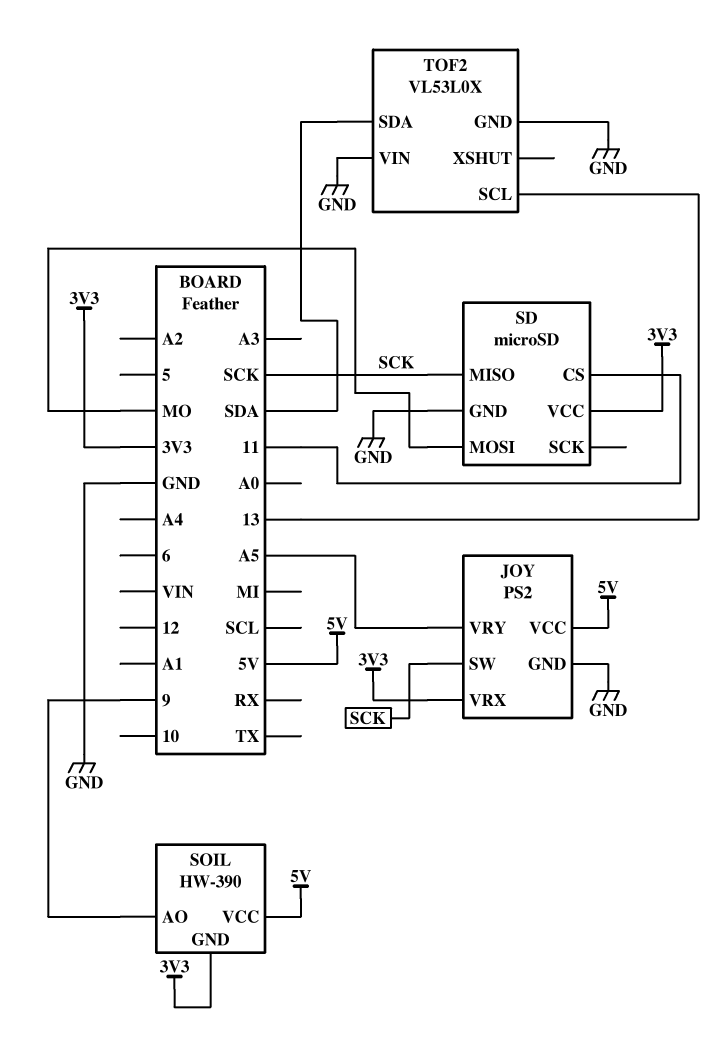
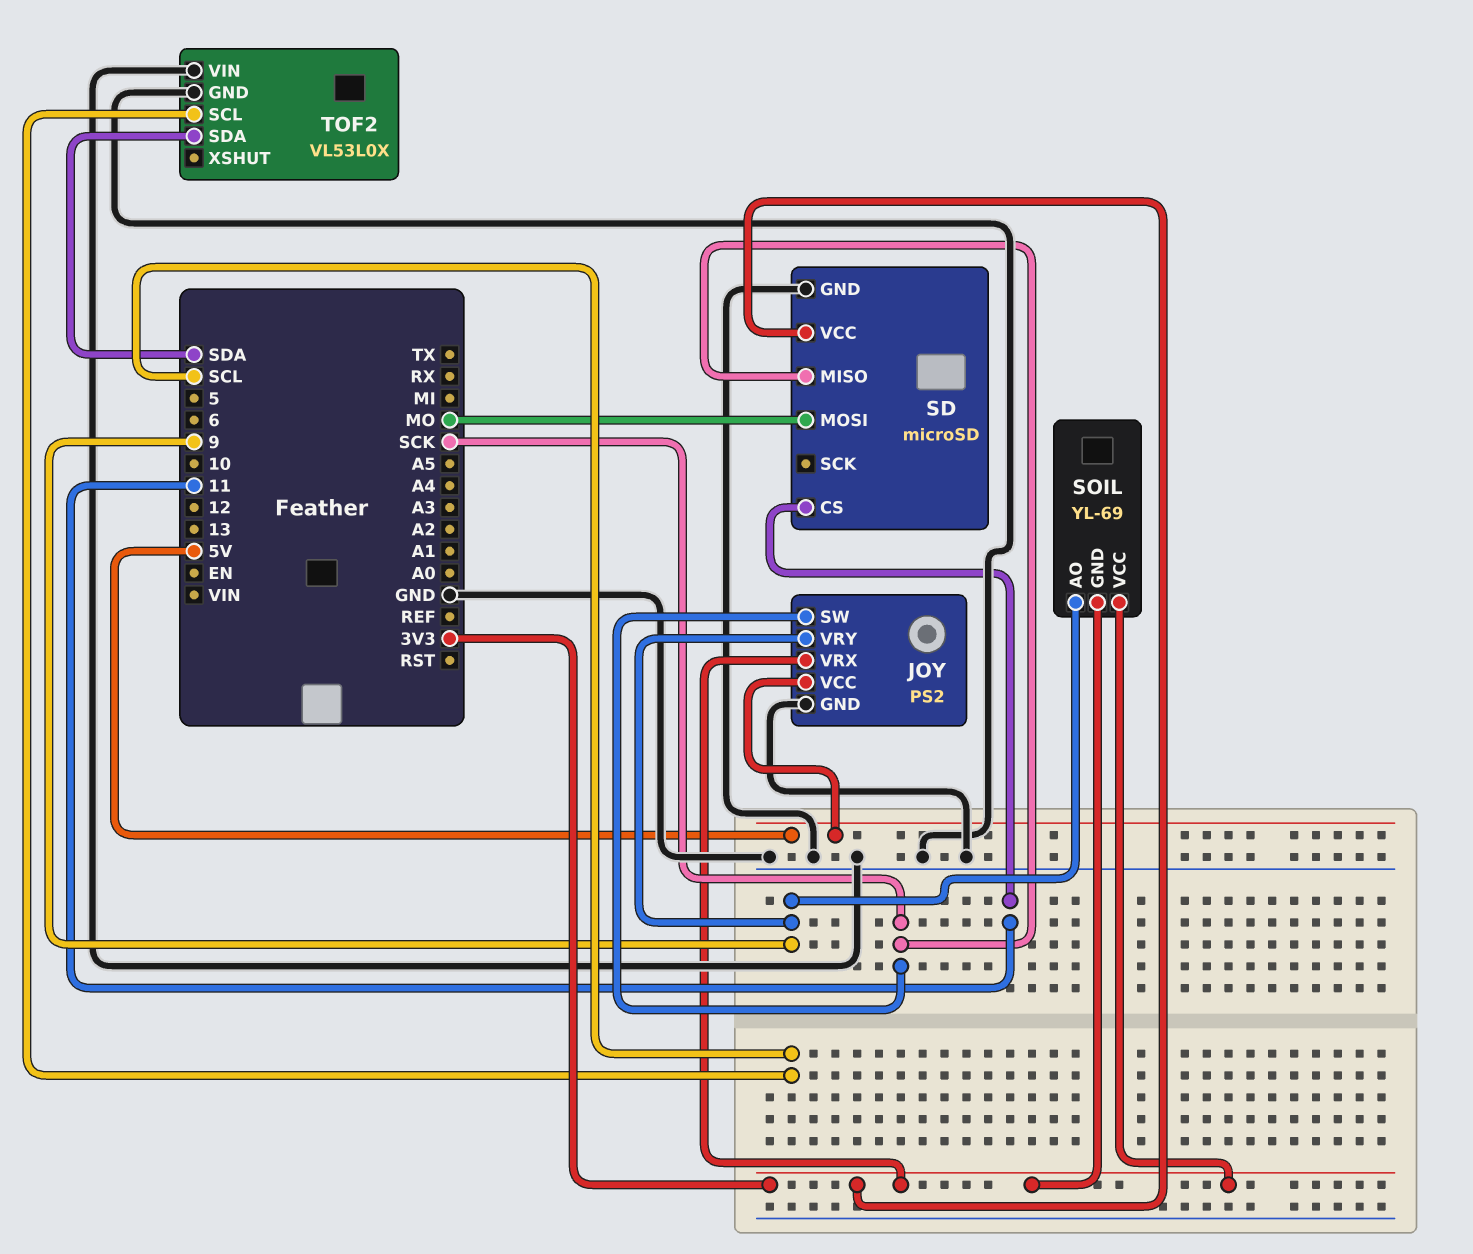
JOY pin VRY: A5 -> 9
SOIL: HW-390 -> YL-69
SOIL pin VCC: 5V -> 3V3
TOF2 pin SCL: 13 -> SCL

